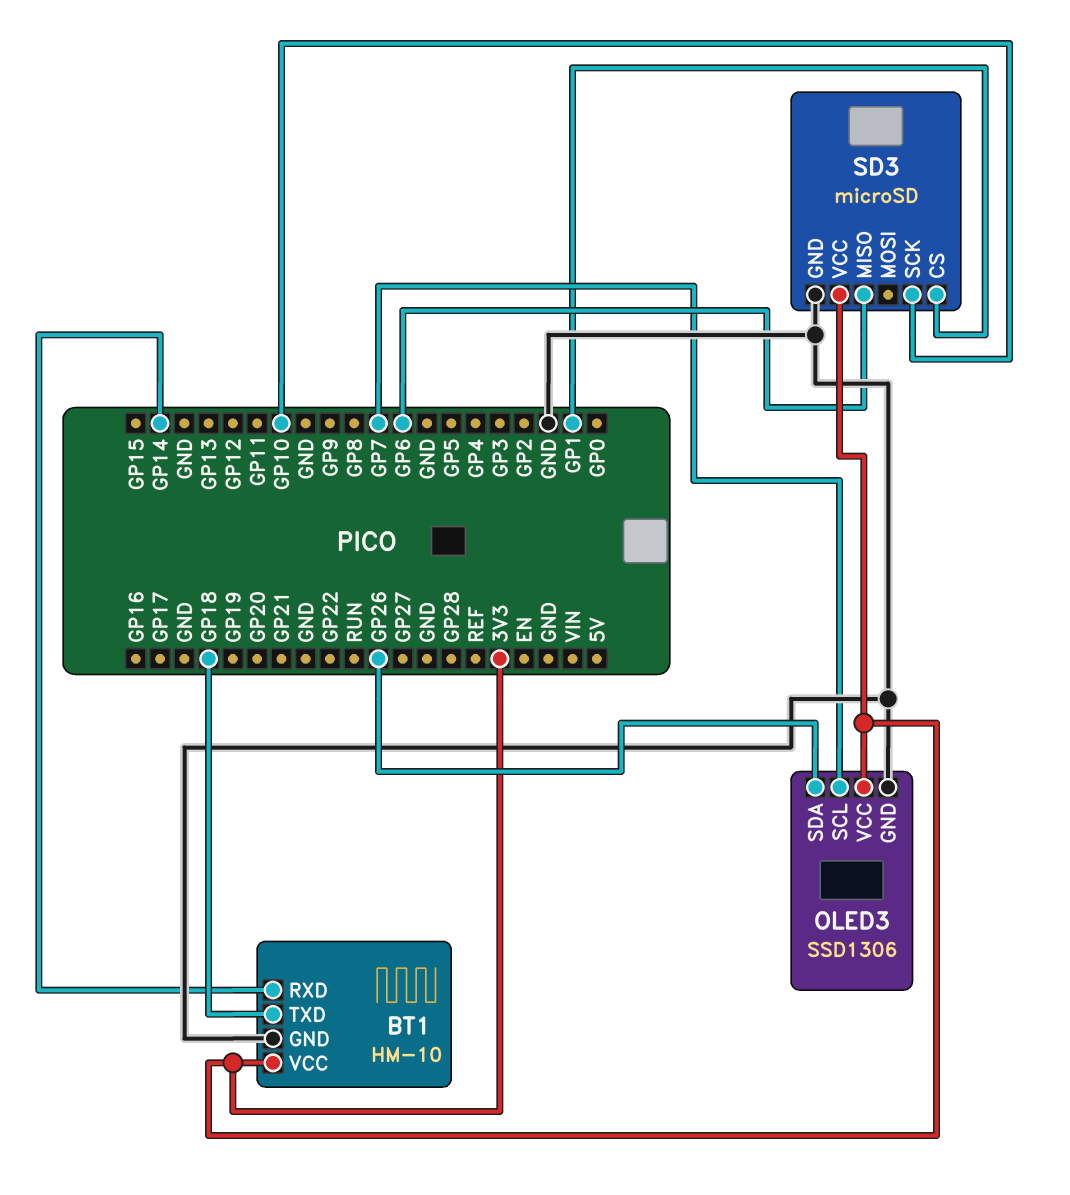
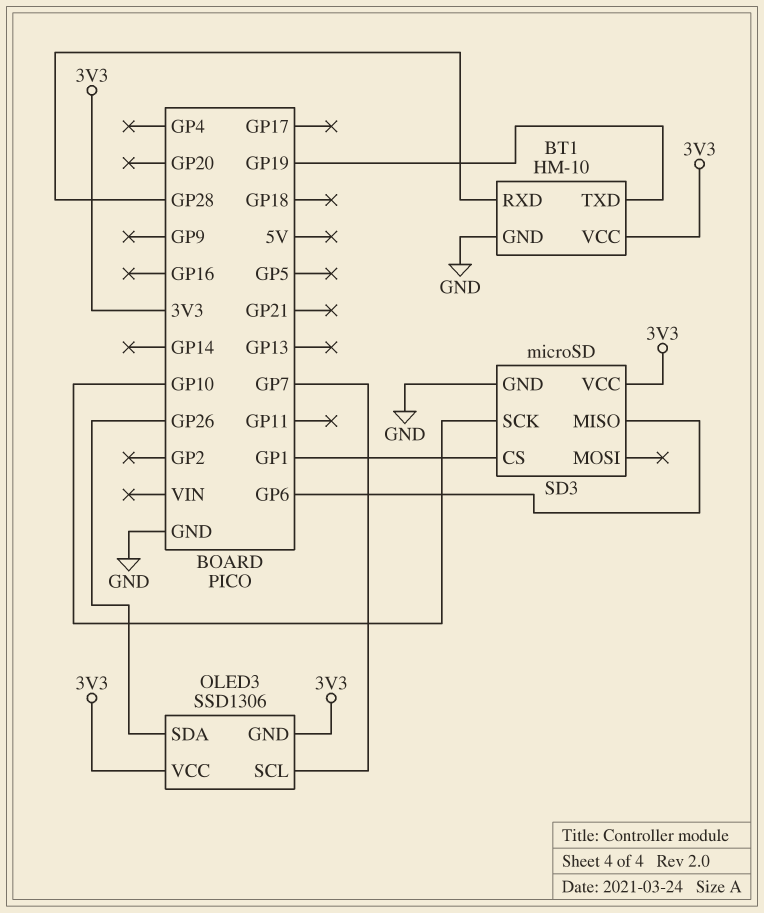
BT1 pin RXD: GP14 -> GP28
BT1 pin TXD: GP18 -> GP19
OLED3 pin GND: GND -> 3V3

